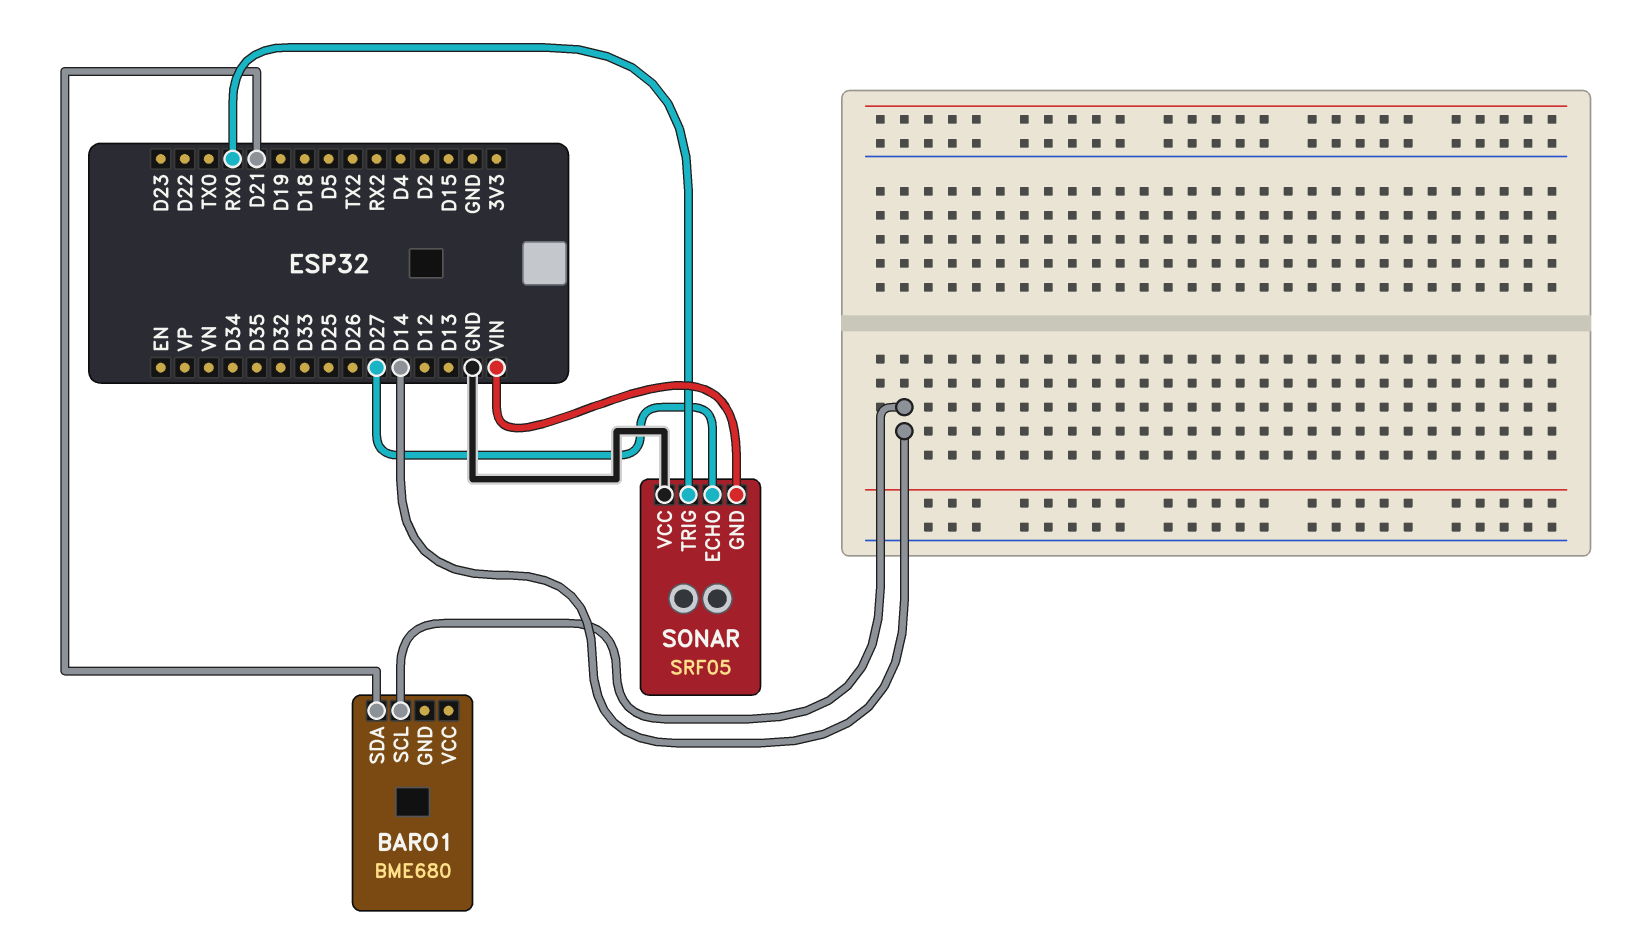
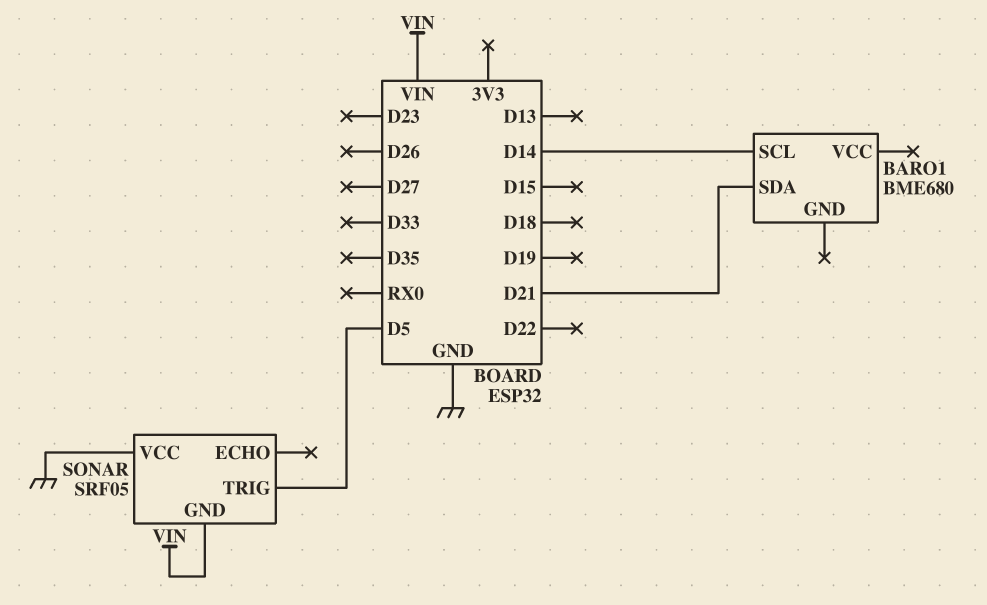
SONAR pin ECHO: D27 -> none
SONAR pin TRIG: RX0 -> D5

